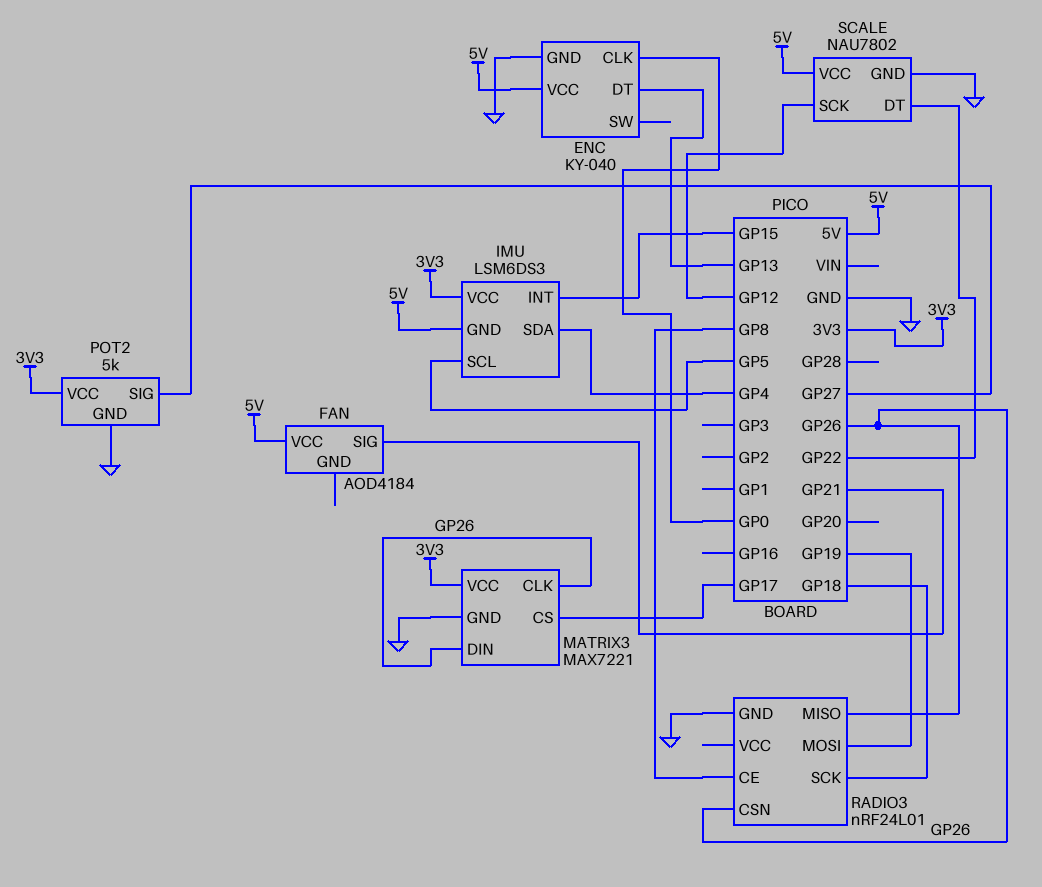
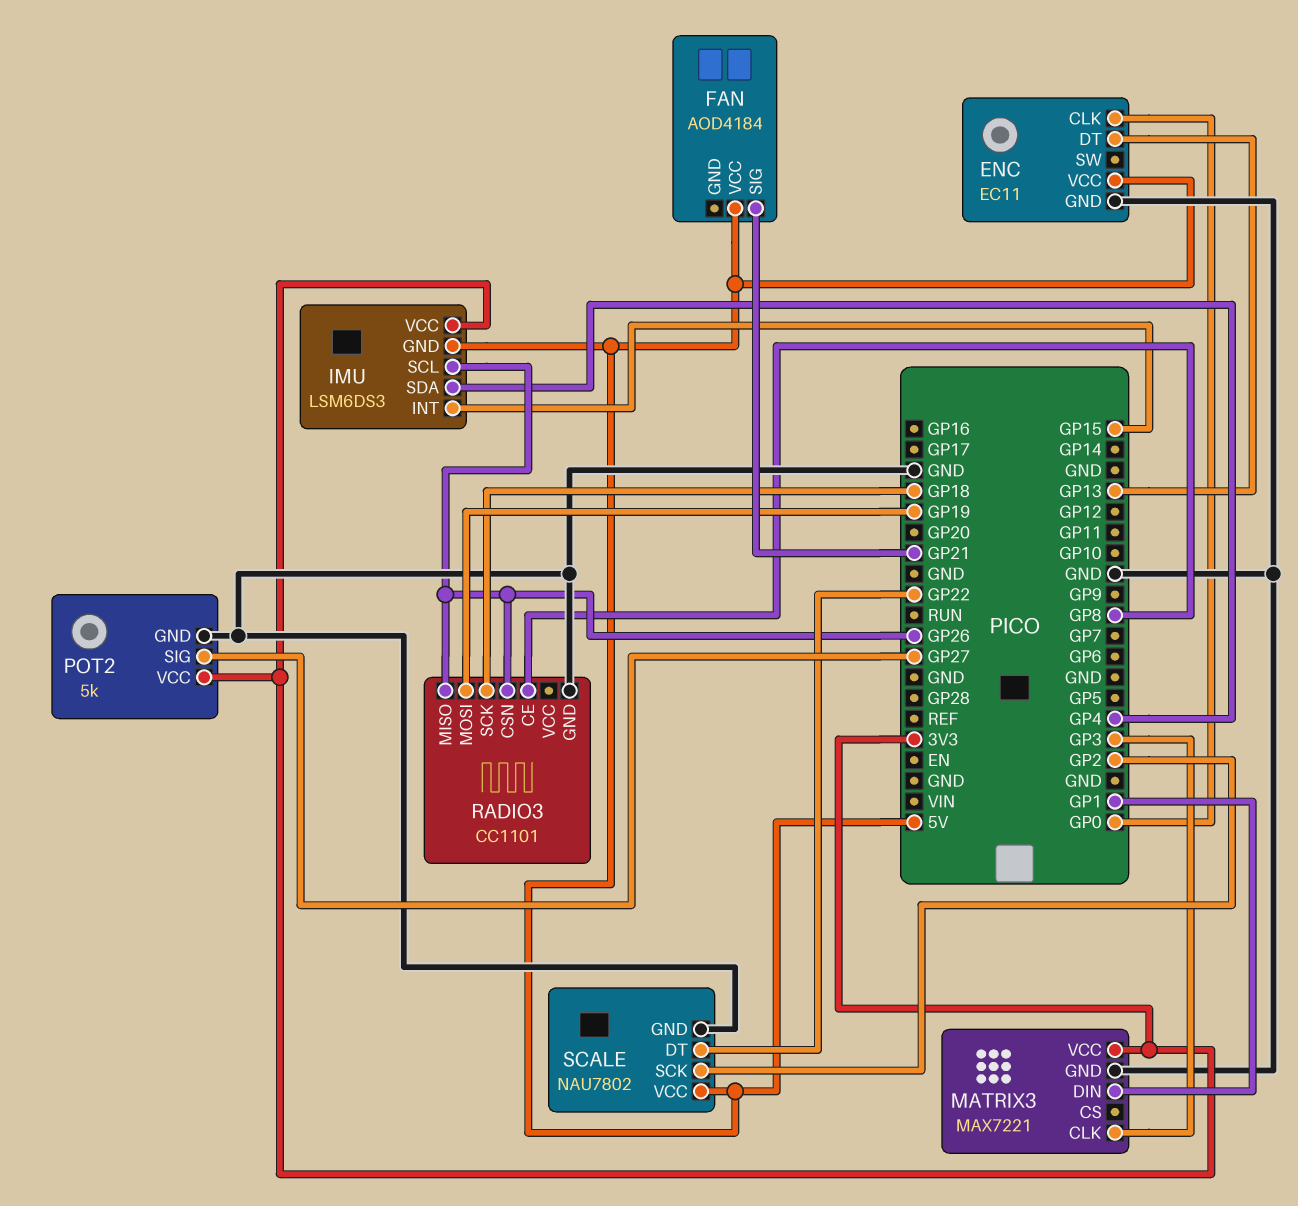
ENC: KY-040 -> EC11
IMU pin SCL: GP5 -> GP26
MATRIX3 pin CLK: GP26 -> GP3
MATRIX3 pin CS: GP17 -> none
MATRIX3 pin DIN: GP26 -> GP1
RADIO3: nRF24L01 -> CC1101
SCALE pin SCK: GP12 -> GP2

